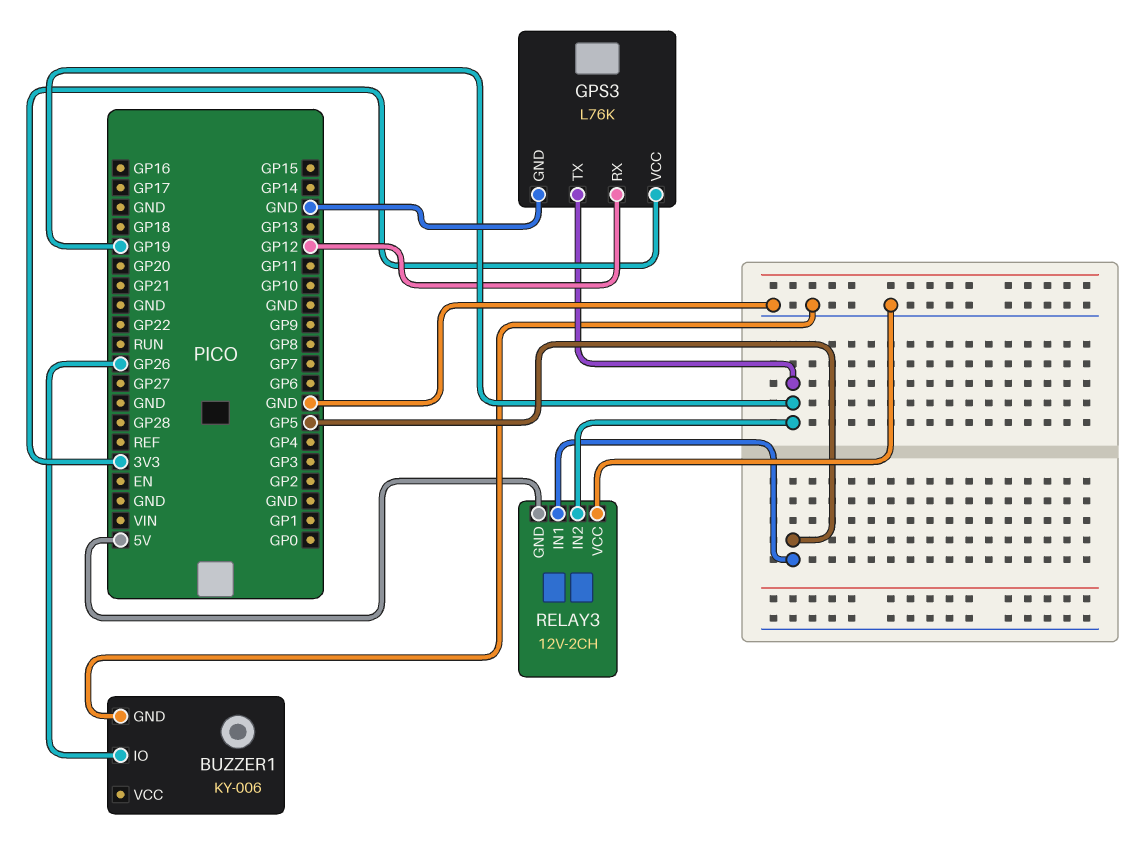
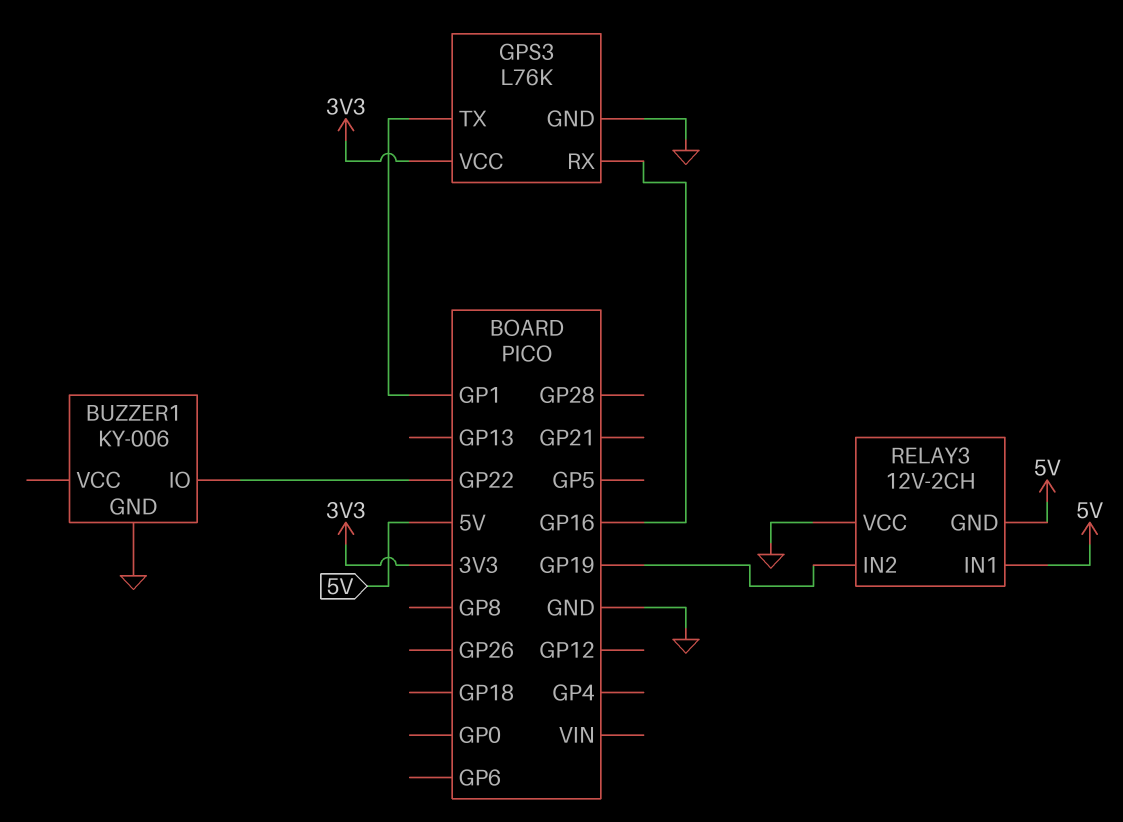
BUZZER1 pin IO: GP26 -> GP22
GPS3 pin RX: GP12 -> GP16
GPS3 pin TX: GP19 -> GP1
RELAY3 pin IN1: GP5 -> 5V

